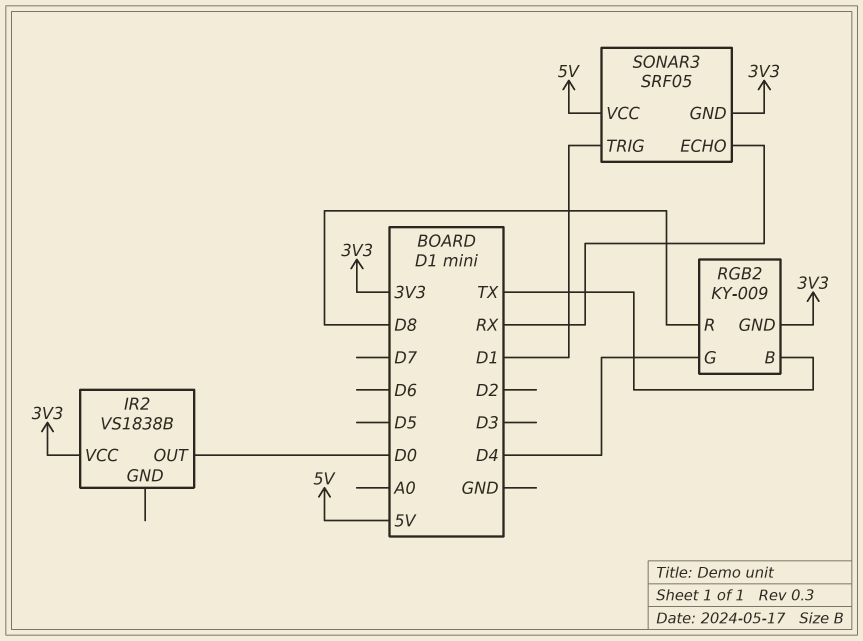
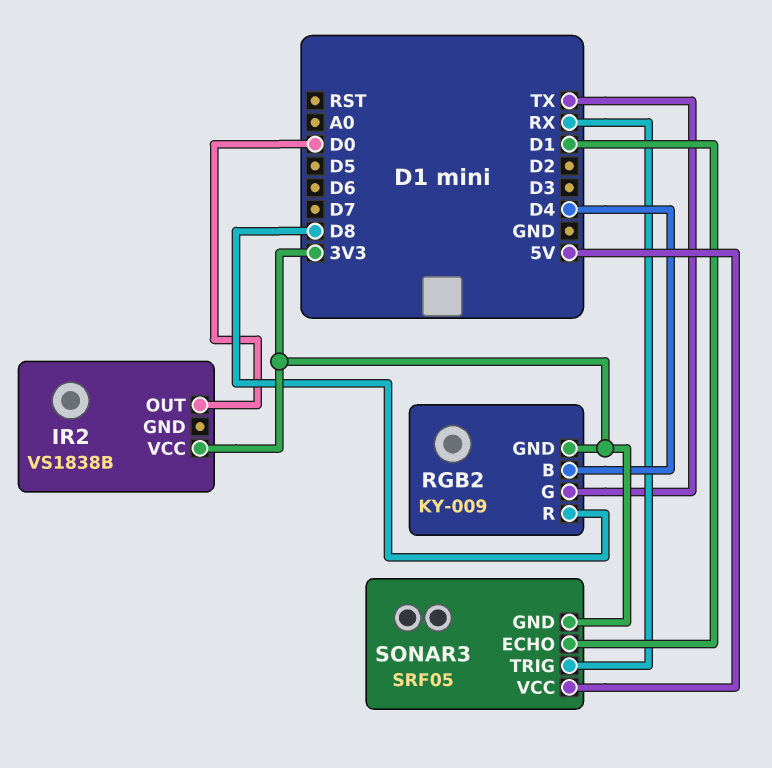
RGB2 pin B: TX -> D4
RGB2 pin G: D4 -> TX
SONAR3 pin ECHO: RX -> D1
SONAR3 pin TRIG: D1 -> RX

